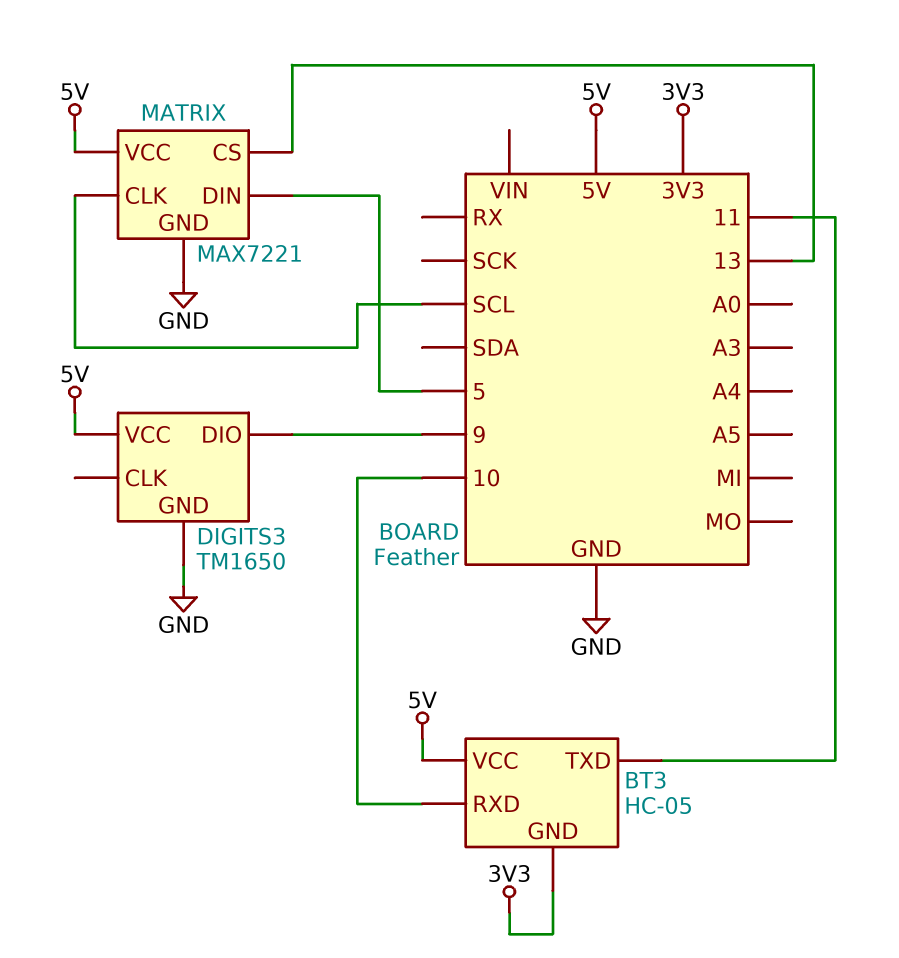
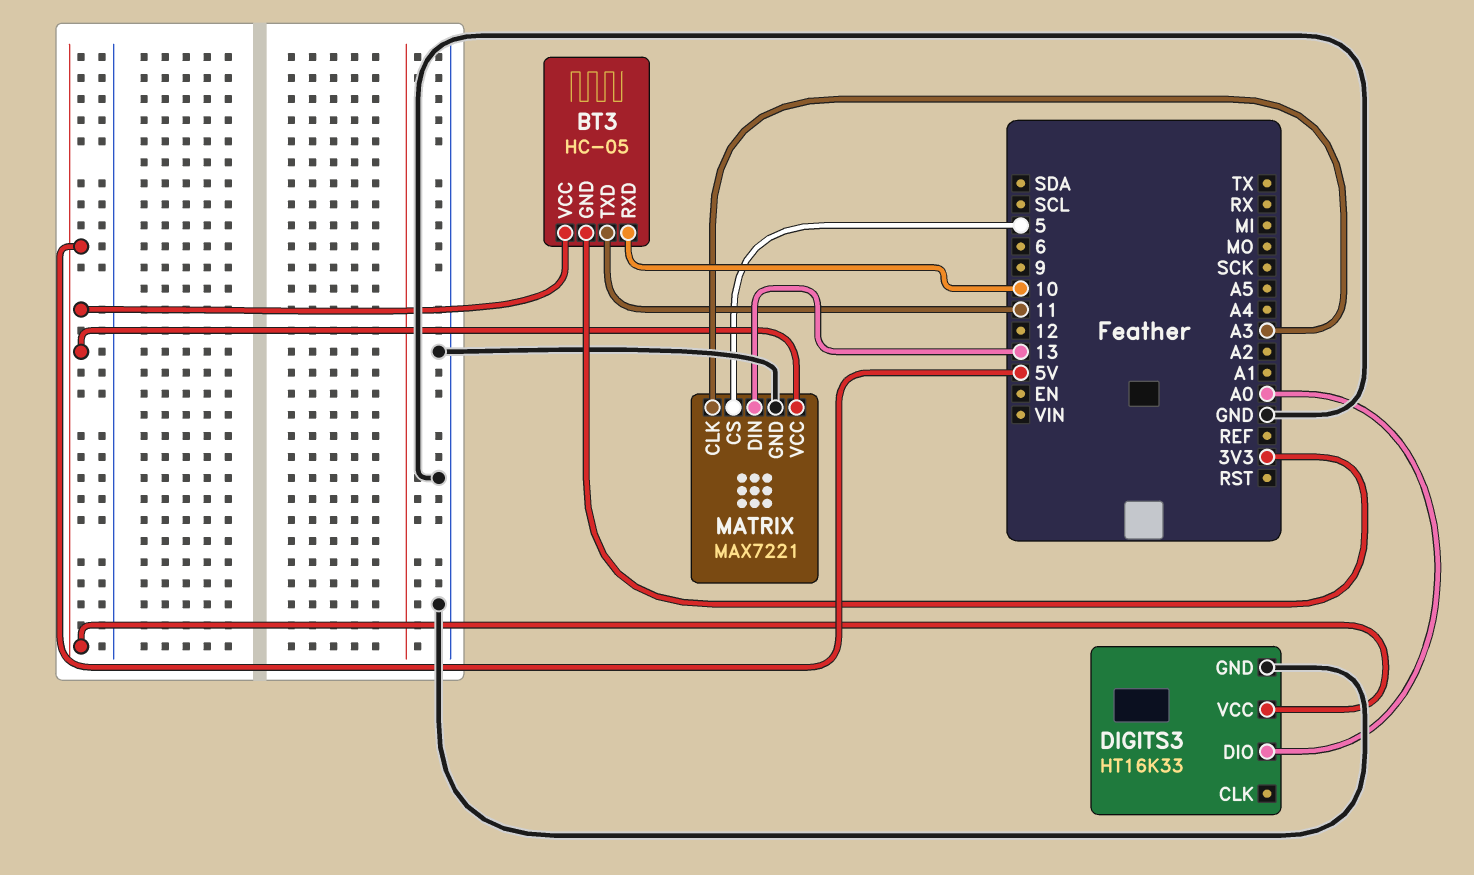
DIGITS3: TM1650 -> HT16K33
DIGITS3 pin DIO: 9 -> A0
MATRIX pin CLK: SCL -> A3
MATRIX pin CS: 13 -> 5
MATRIX pin DIN: 5 -> 13

